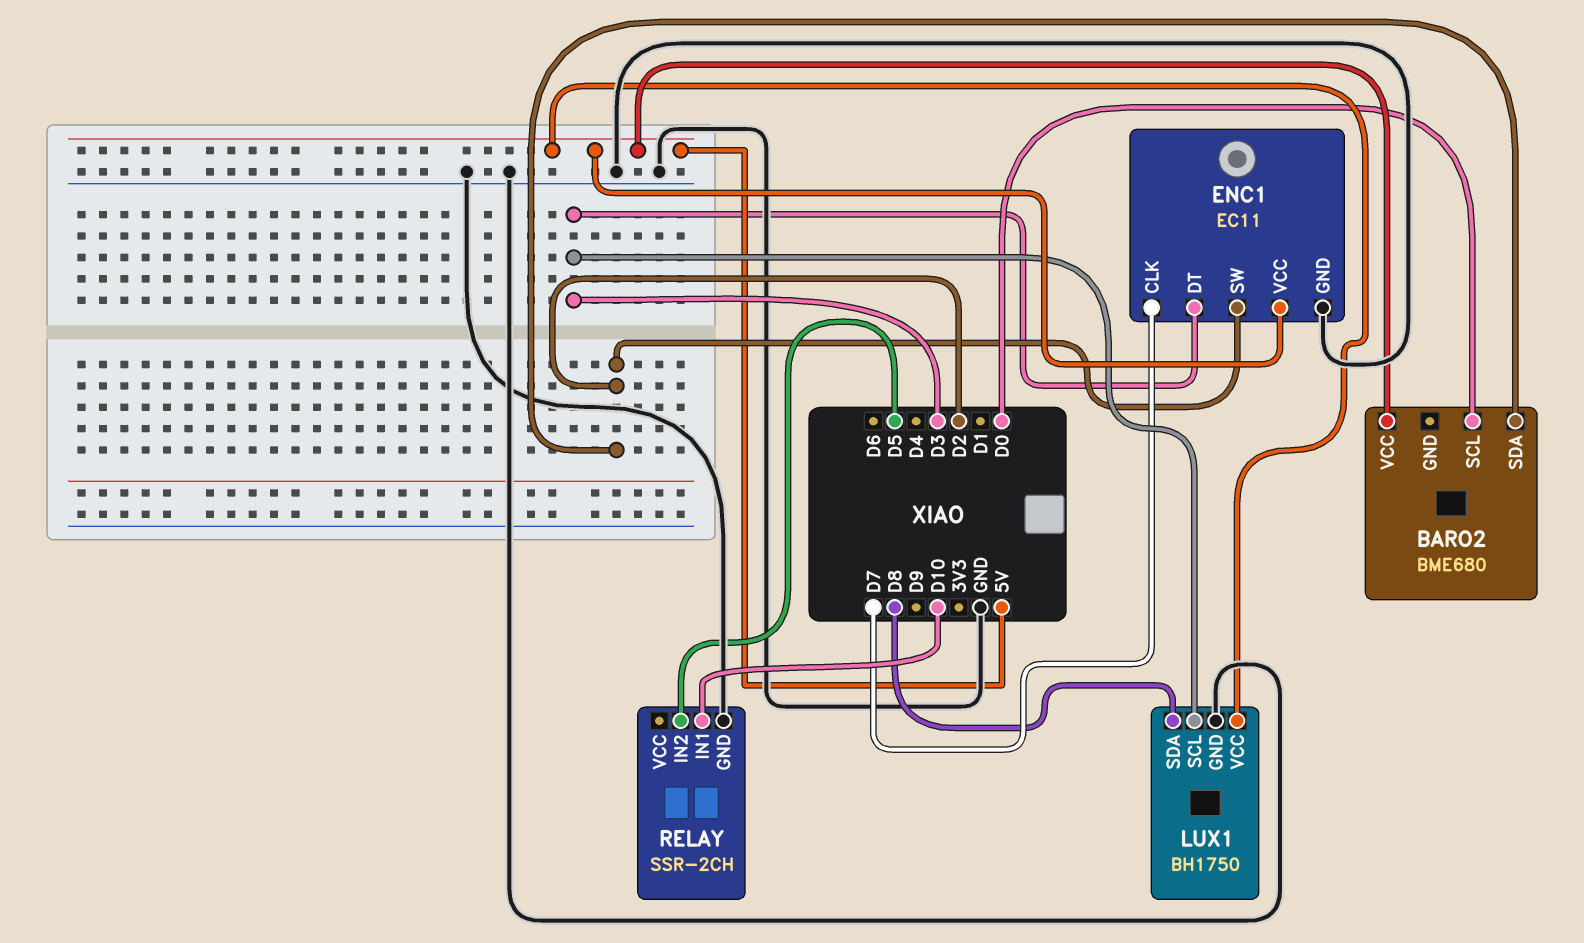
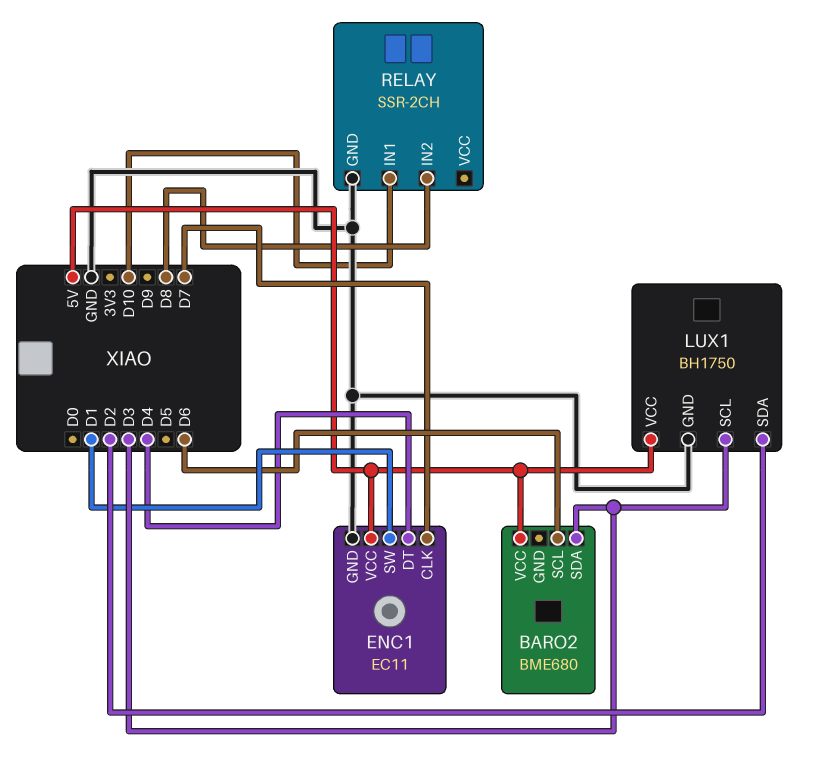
BARO2 pin SCL: D0 -> D6
BARO2 pin SDA: D2 -> D3
ENC1 pin DT: D3 -> D4
ENC1 pin SW: D2 -> D1
LUX1 pin SDA: D8 -> D2
RELAY pin IN2: D5 -> D8

